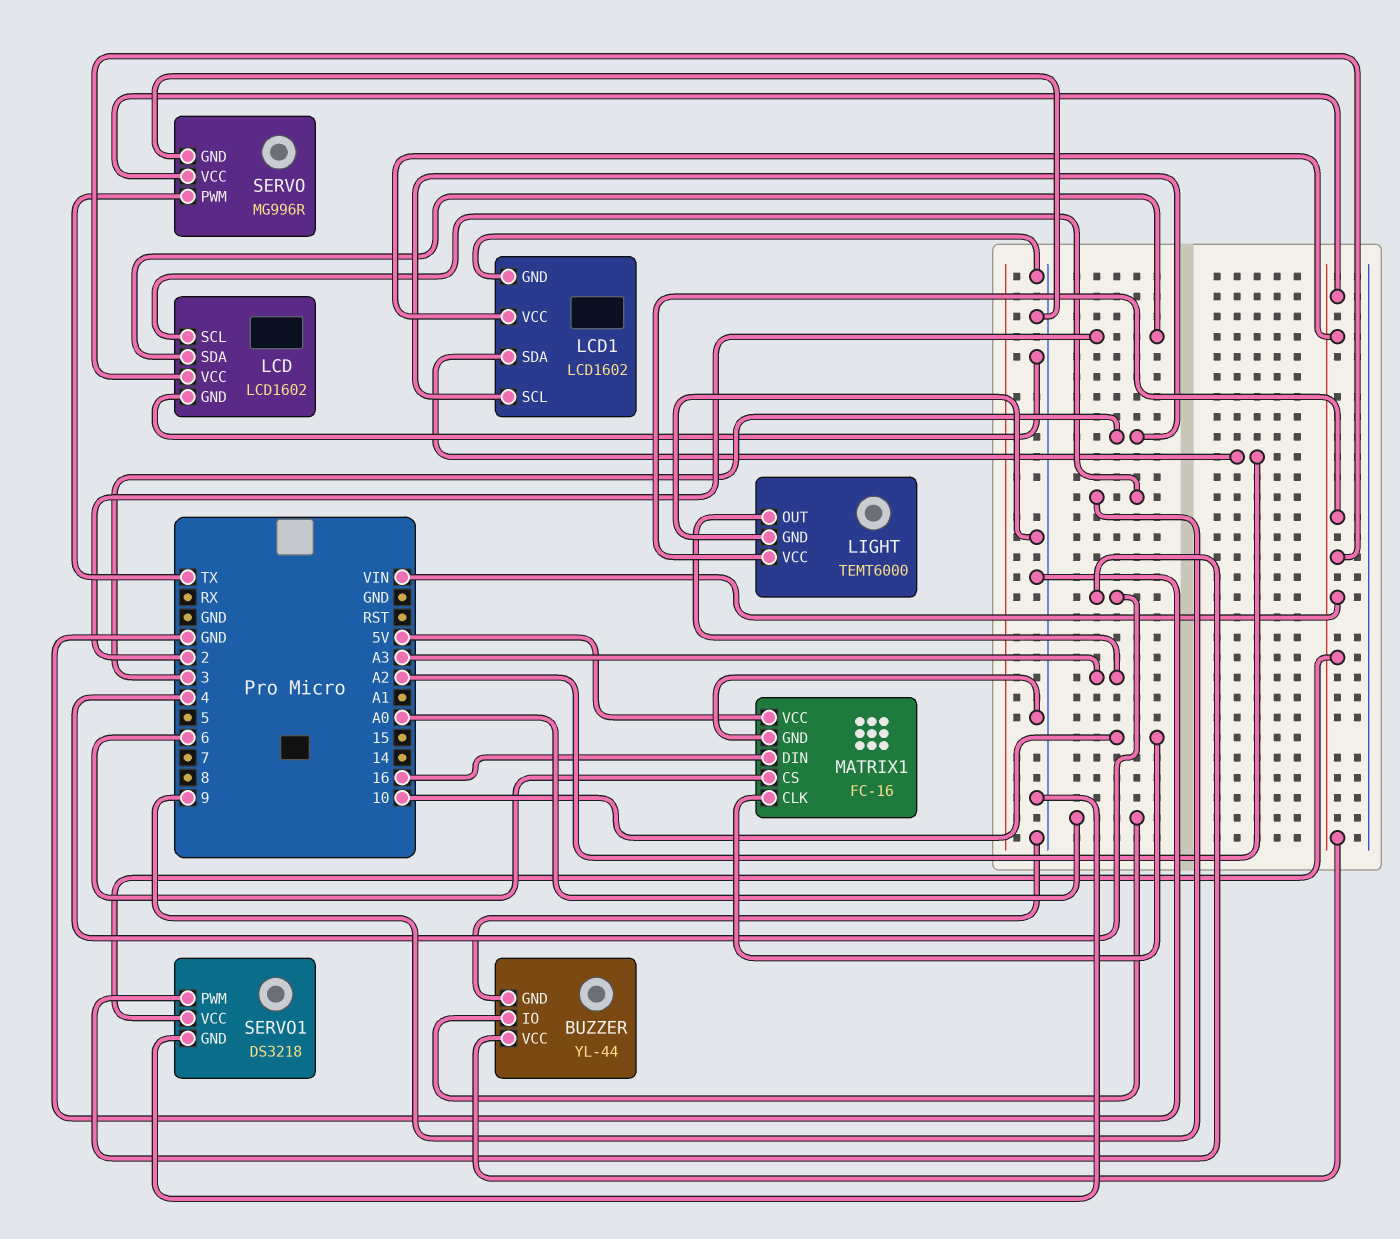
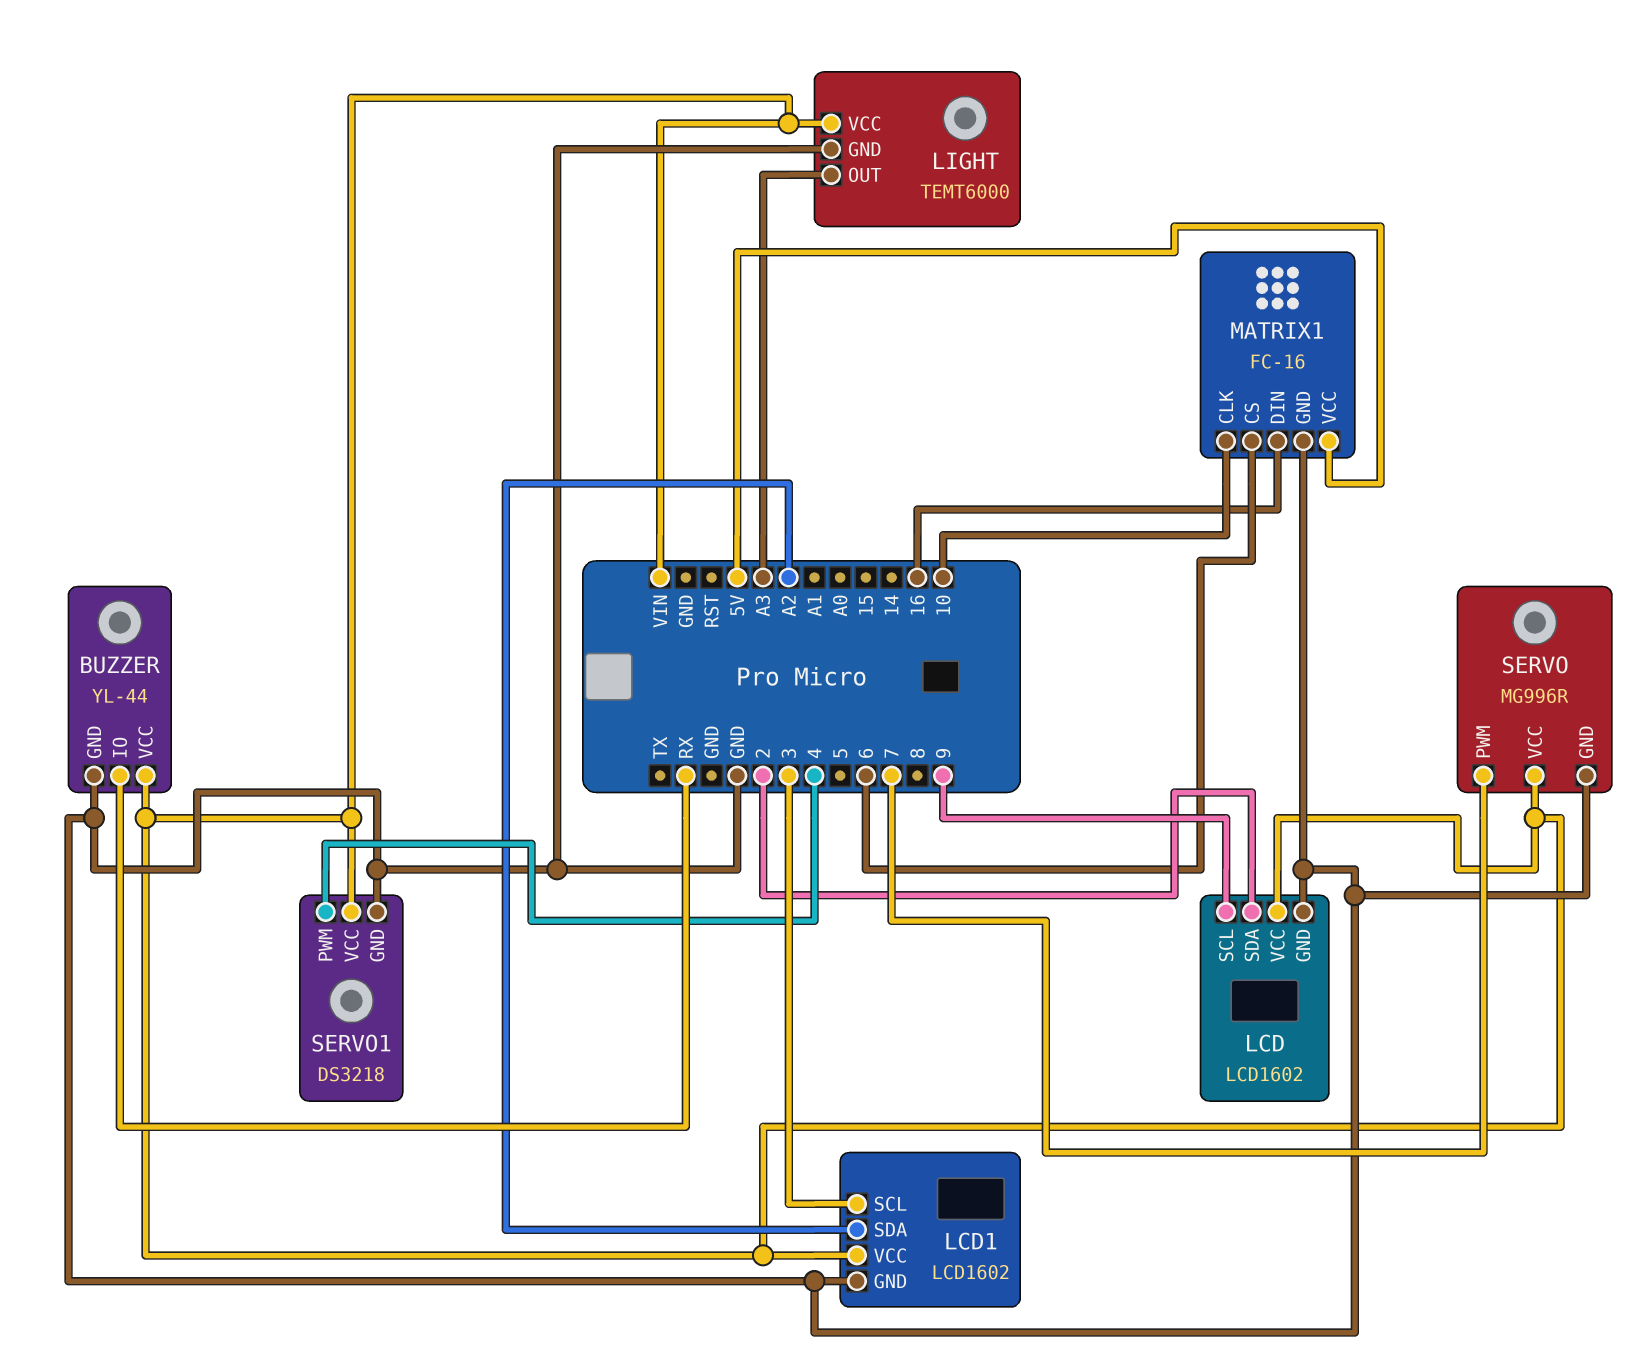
BUZZER pin IO: A0 -> RX
SERVO pin PWM: TX -> 7

